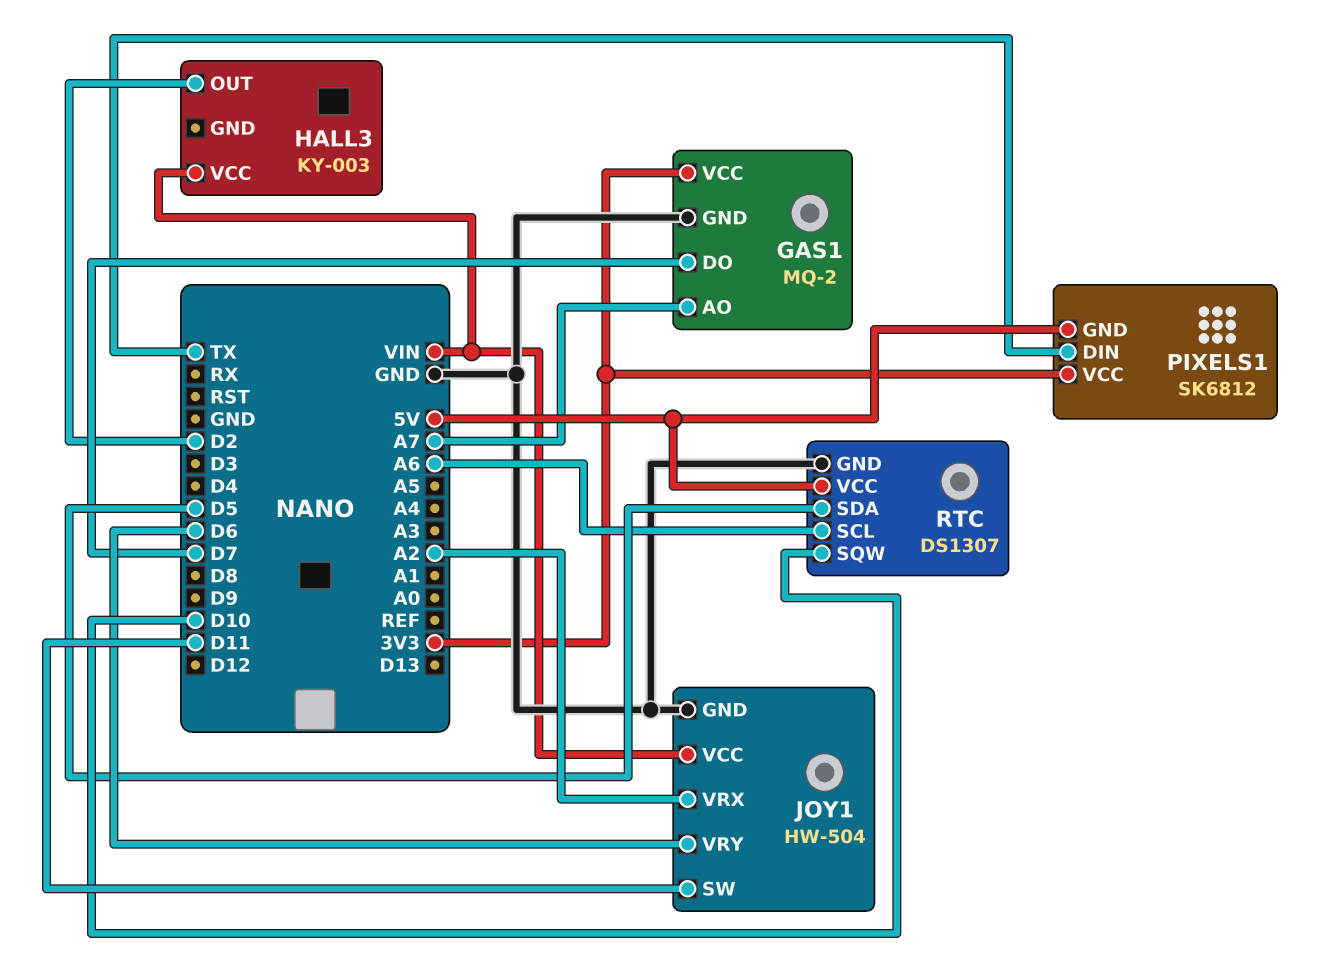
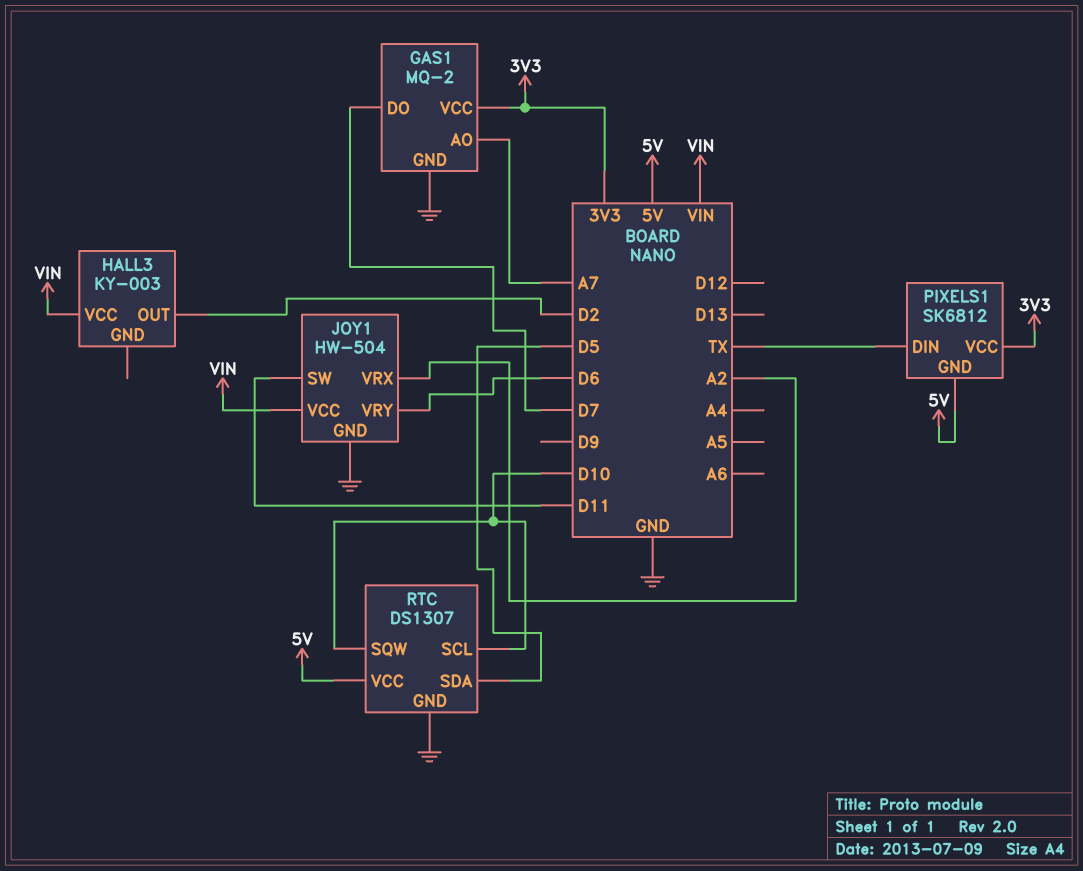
RTC pin SCL: A6 -> D10

